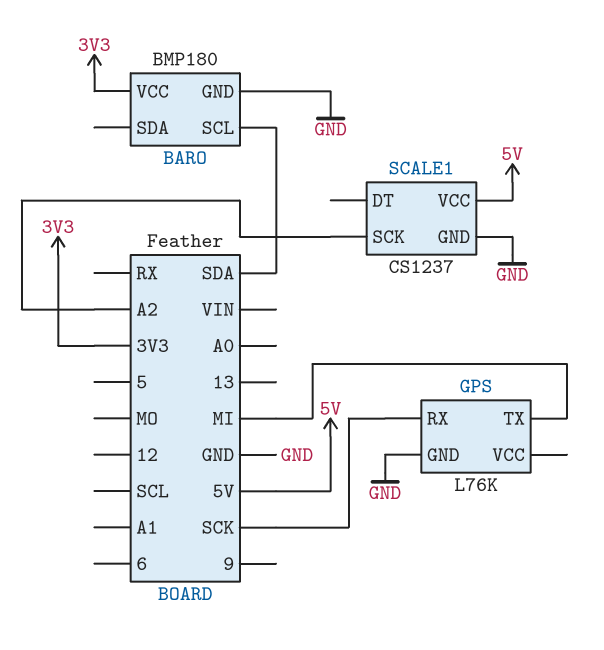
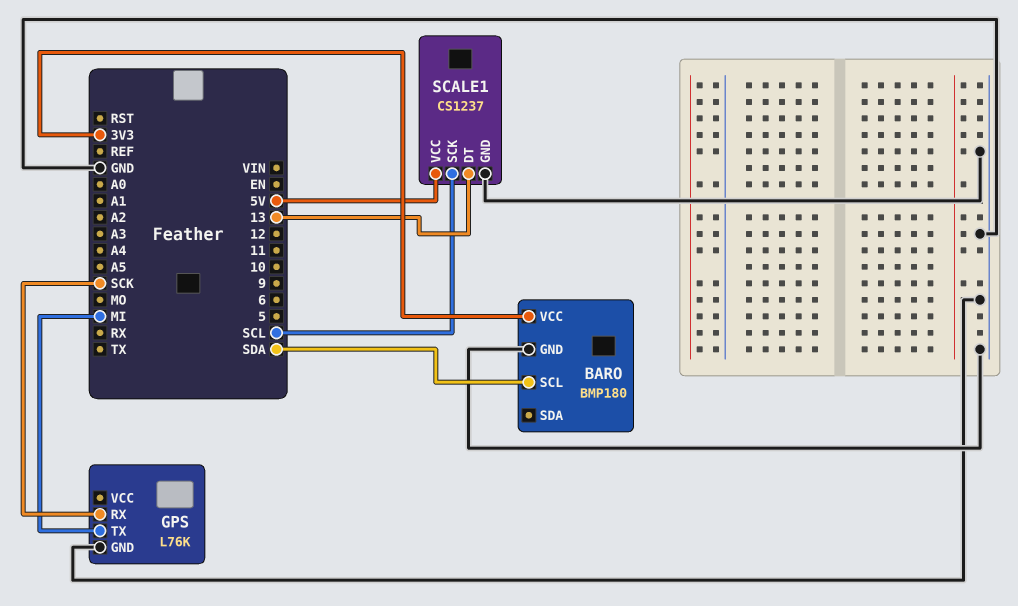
SCALE1 pin DT: none -> 13
SCALE1 pin SCK: A2 -> SCL

